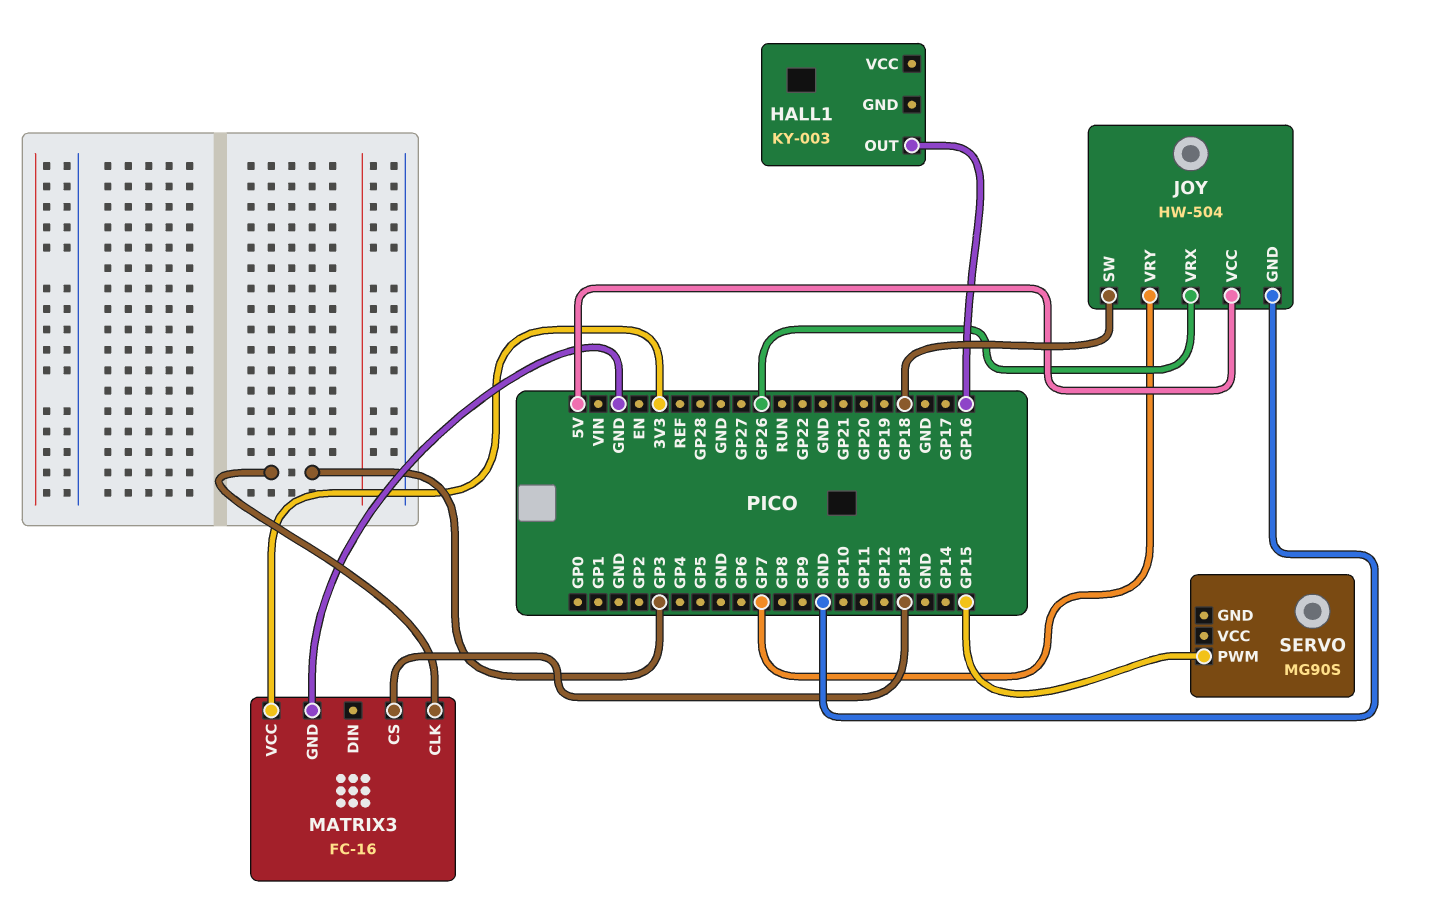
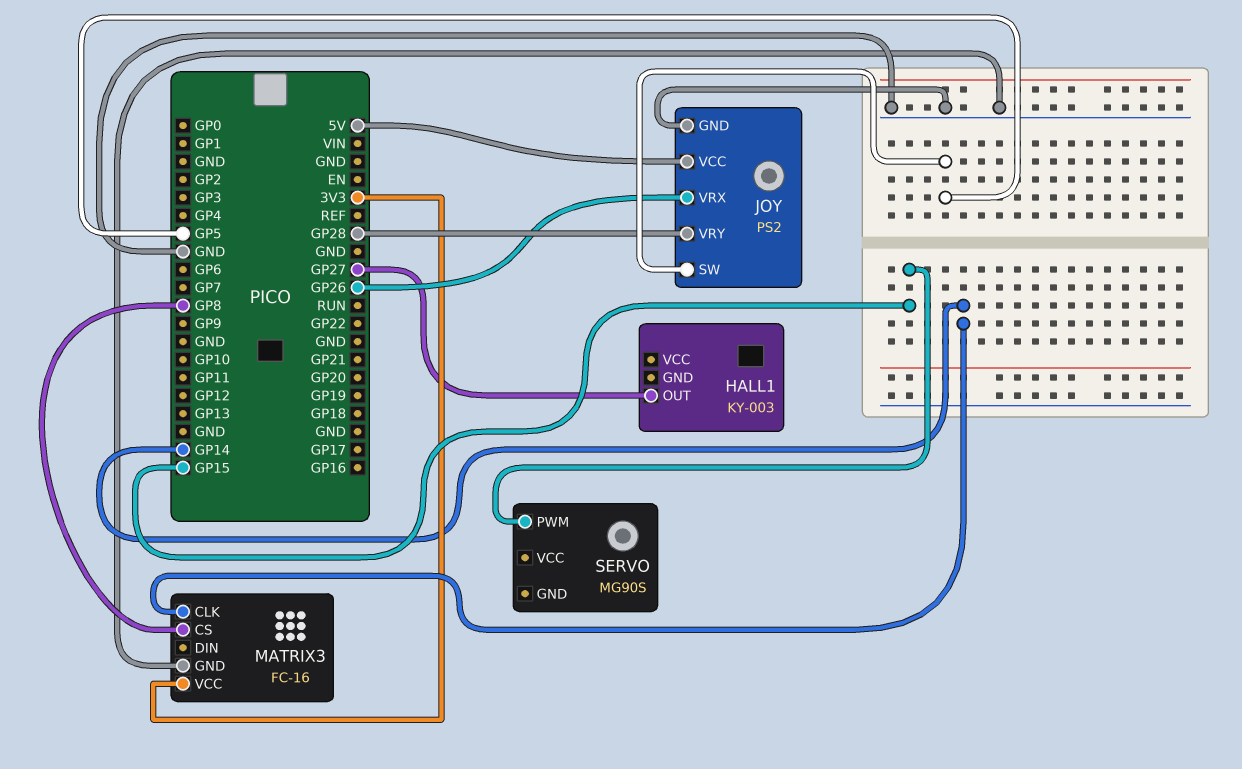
HALL1 pin OUT: GP16 -> GP27
JOY: HW-504 -> PS2
JOY pin SW: GP18 -> GP5
JOY pin VRY: GP7 -> GP28
MATRIX3 pin CLK: GP3 -> GP14
MATRIX3 pin CS: GP13 -> GP8

